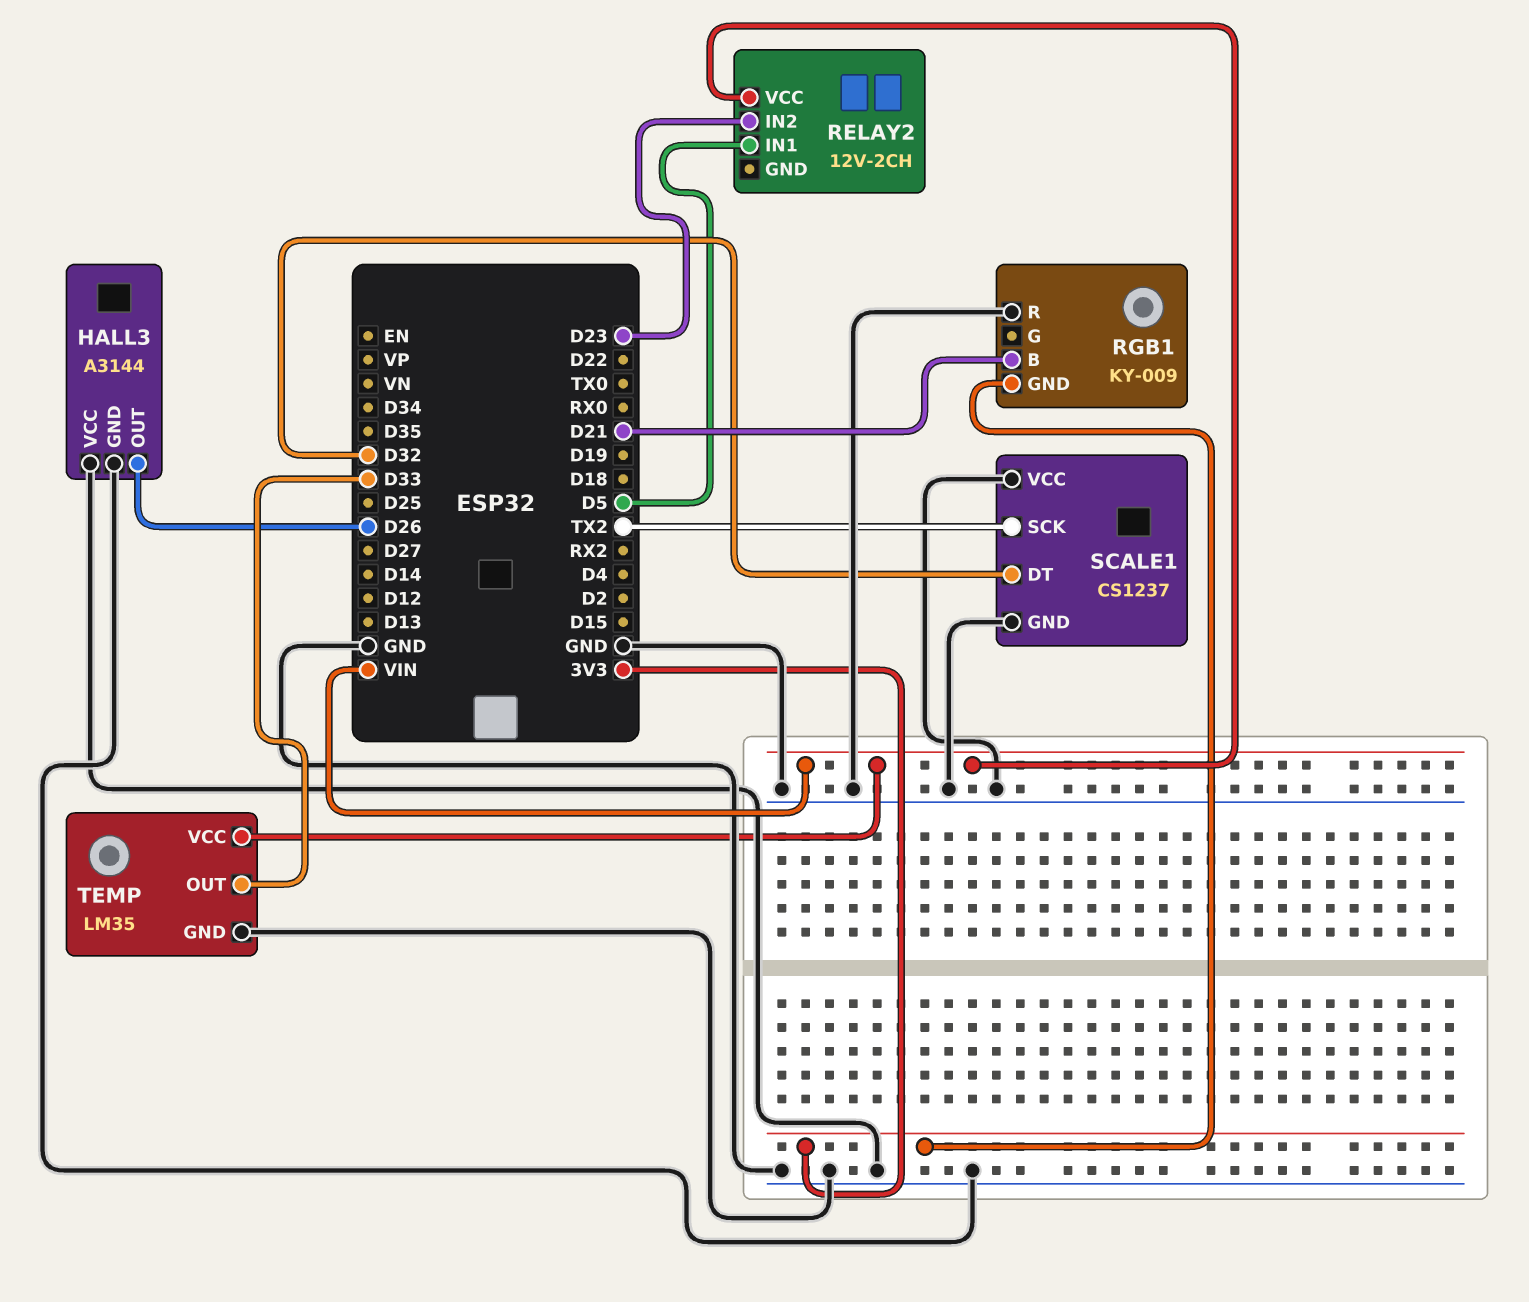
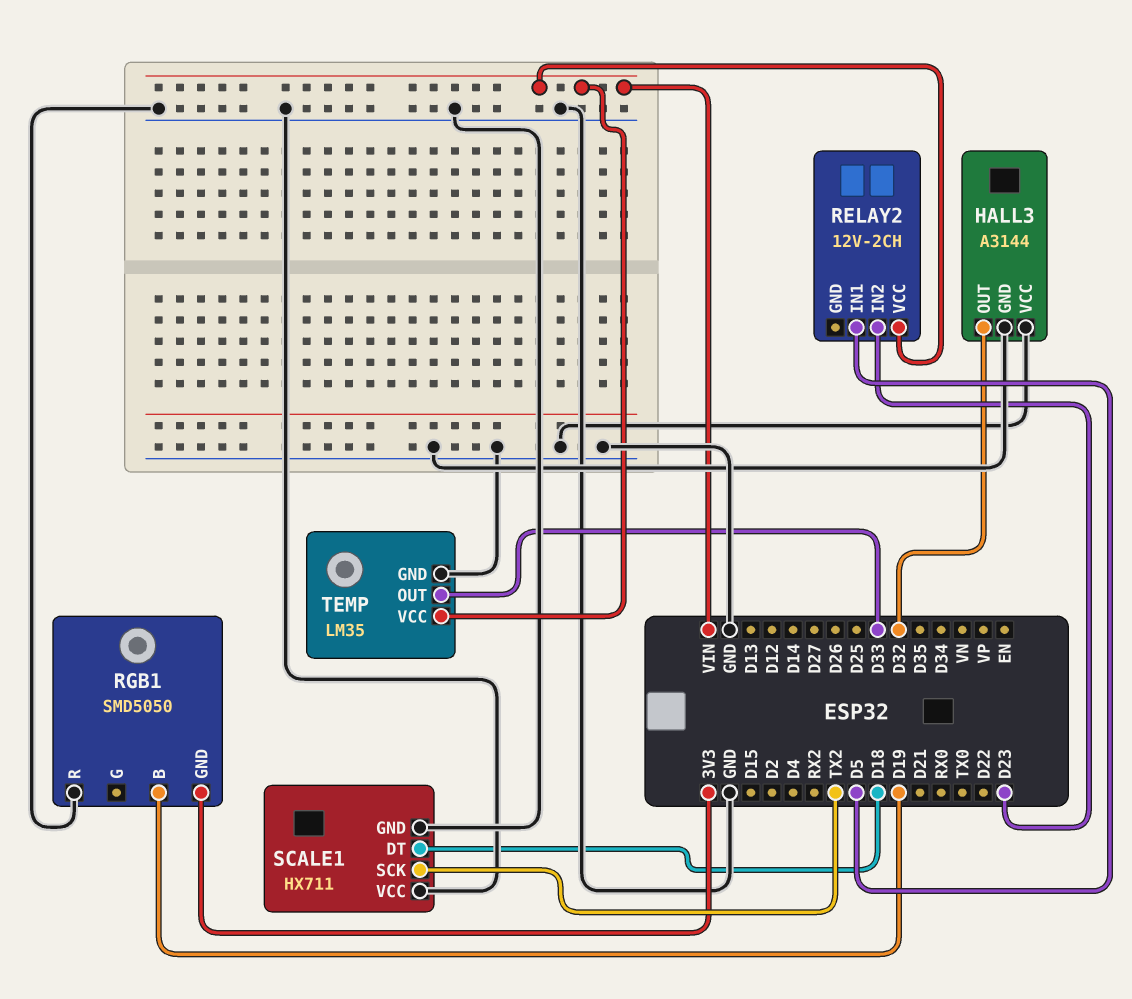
HALL3 pin OUT: D26 -> D32
RGB1: KY-009 -> SMD5050
RGB1 pin B: D21 -> D19
SCALE1: CS1237 -> HX711
SCALE1 pin DT: D32 -> D18

